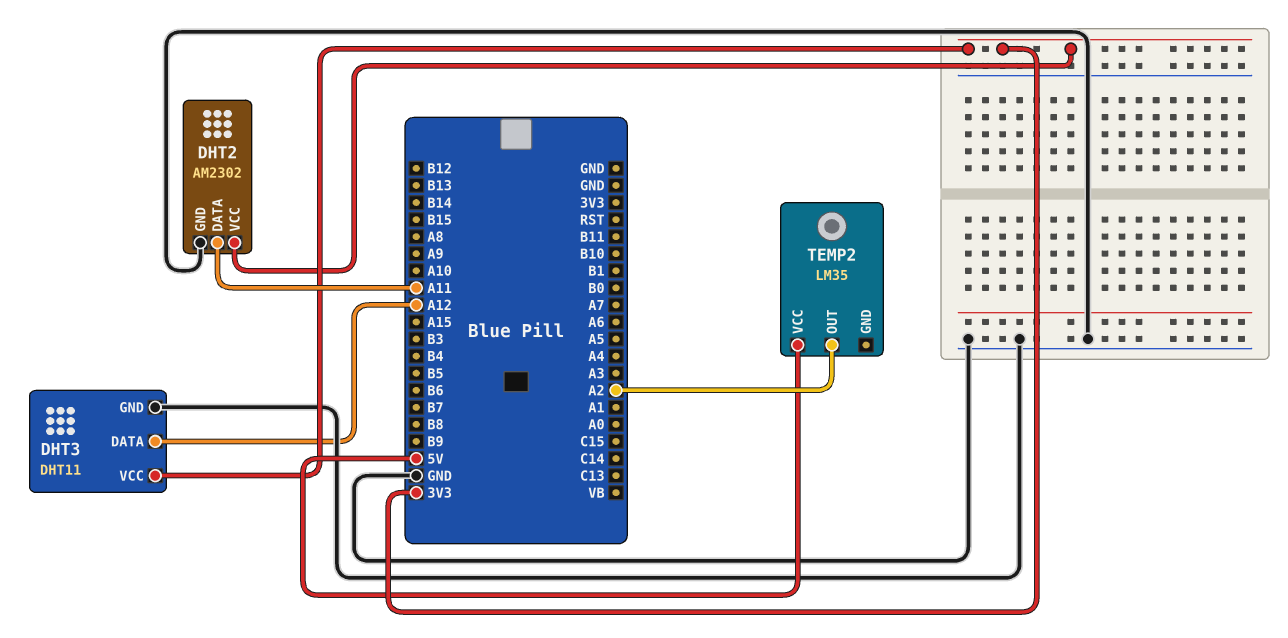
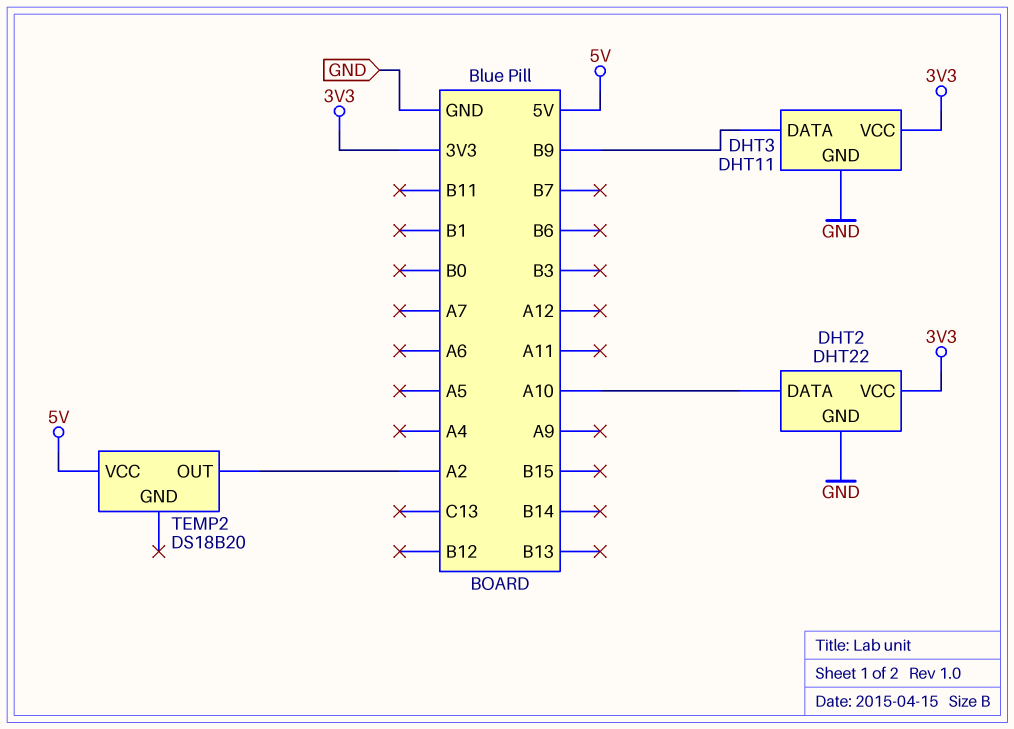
DHT2: AM2302 -> DHT22
DHT2 pin DATA: A11 -> A10
DHT3 pin DATA: A12 -> B9
TEMP2: LM35 -> DS18B20

